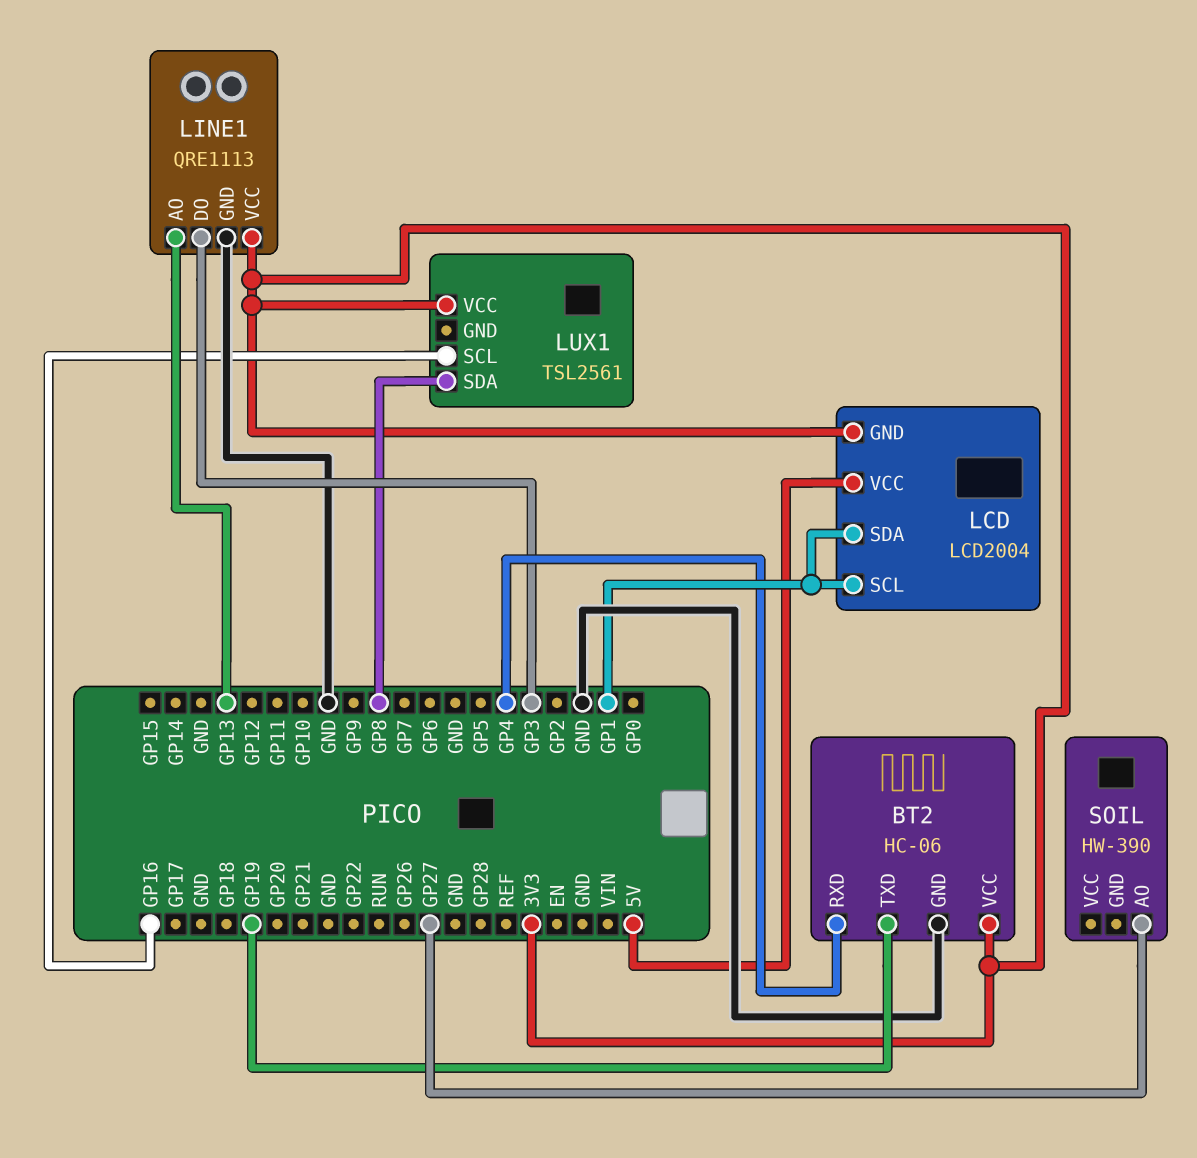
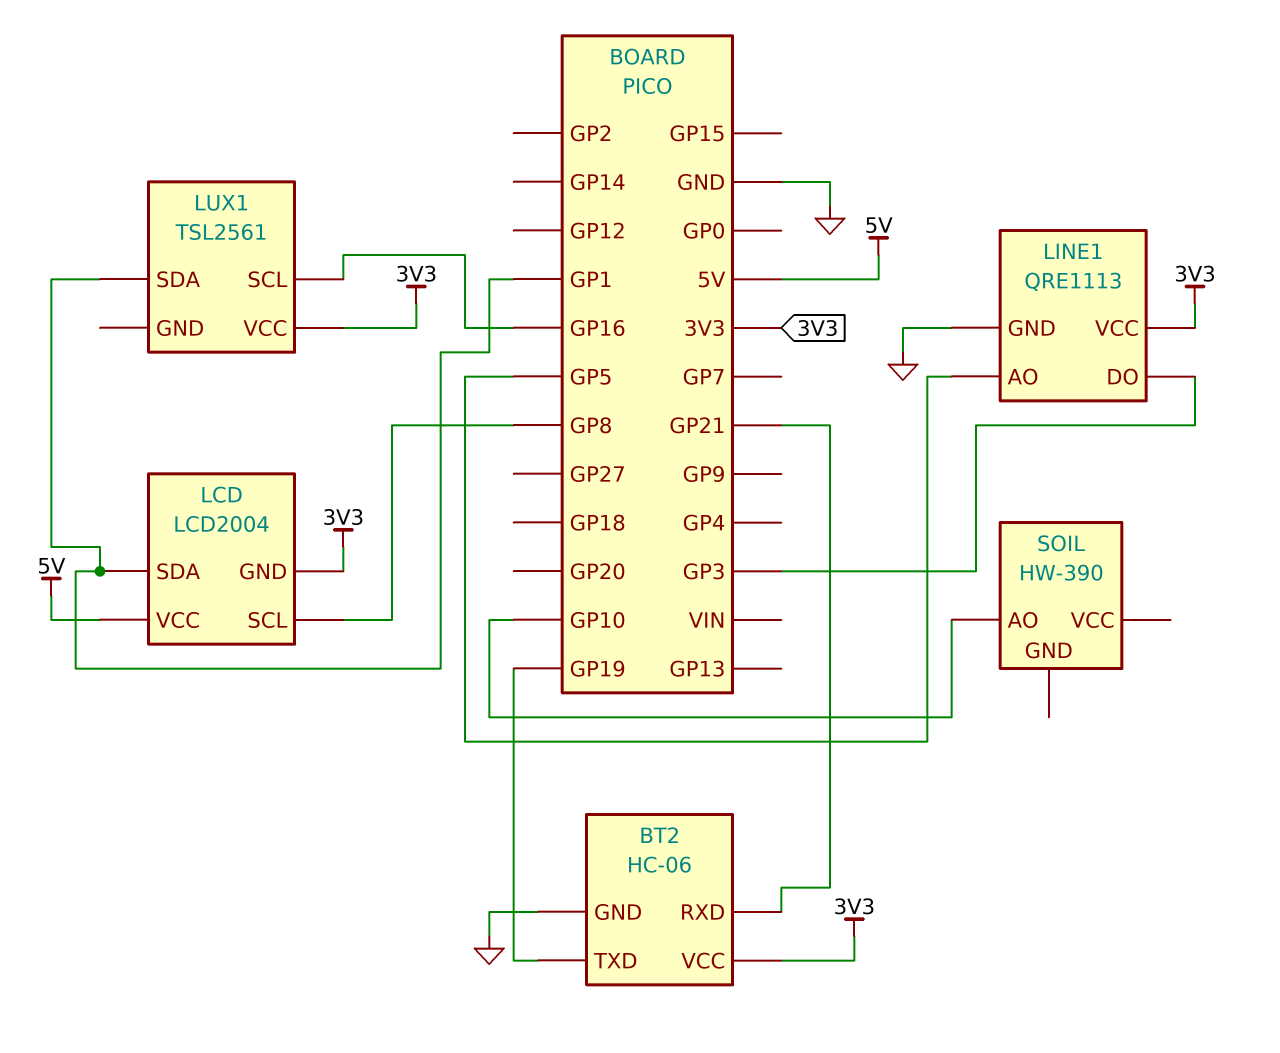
BT2 pin RXD: GP4 -> GP21
LCD pin SCL: GP1 -> GP8
LINE1 pin AO: GP13 -> GP5
LUX1 pin SDA: GP8 -> GP1
SOIL pin AO: GP27 -> GP10

